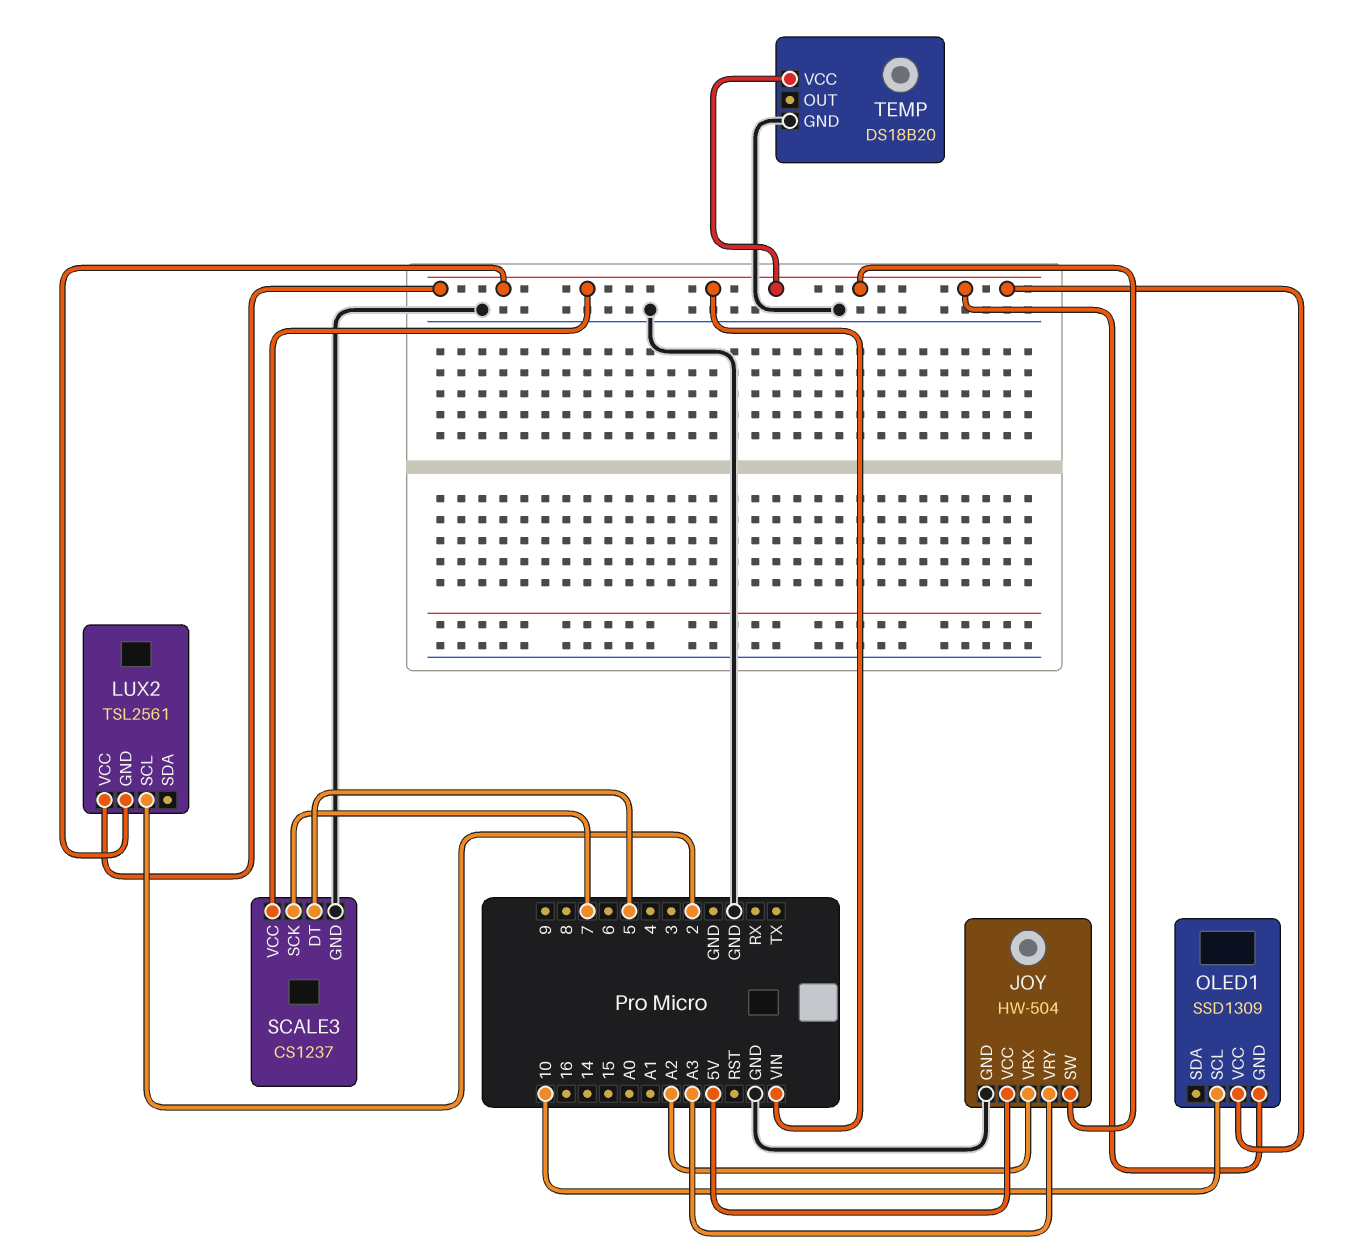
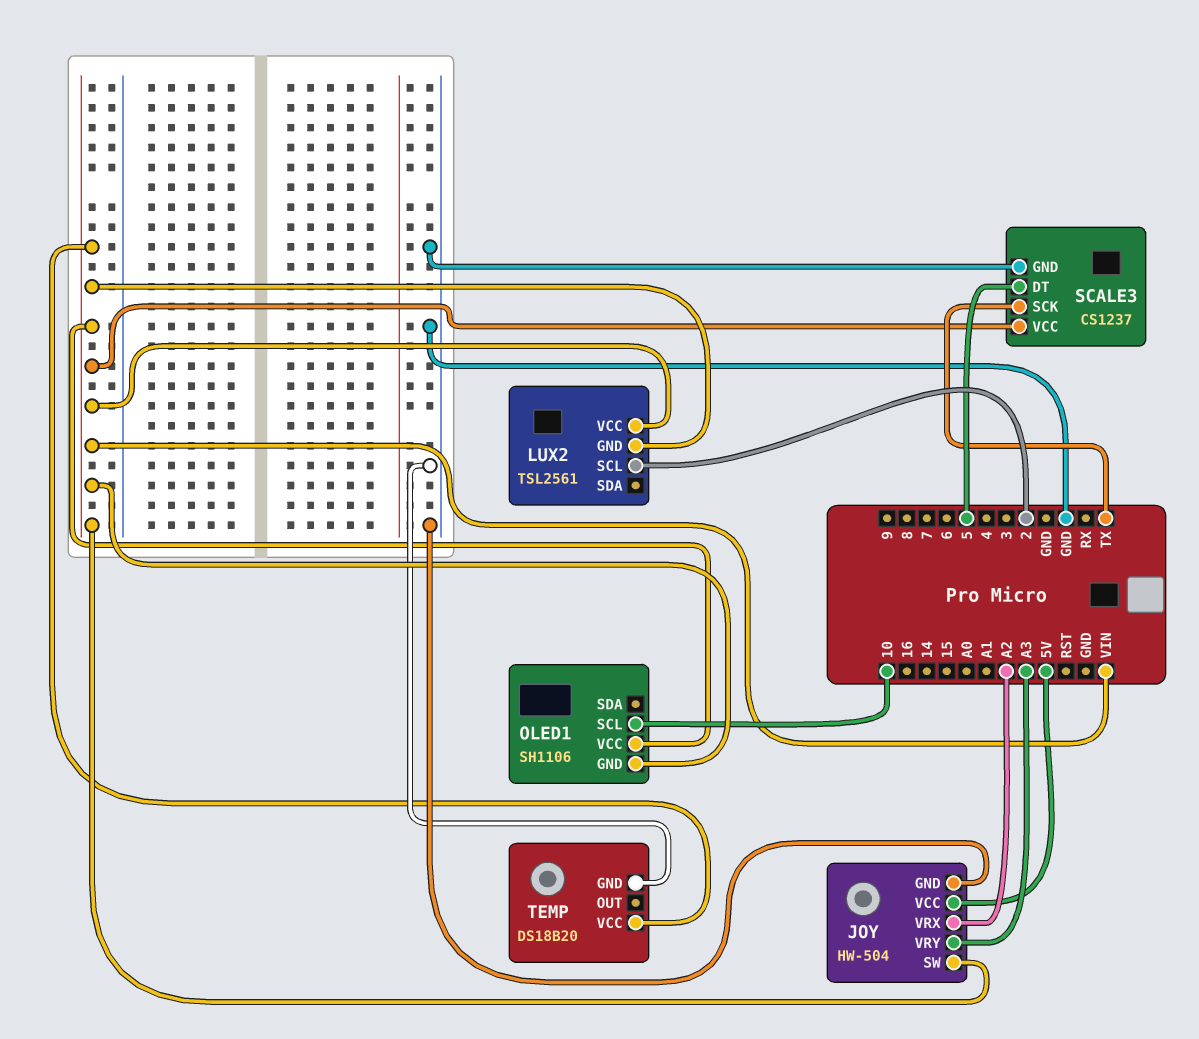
OLED1: SSD1309 -> SH1106
SCALE3 pin SCK: 7 -> TX

